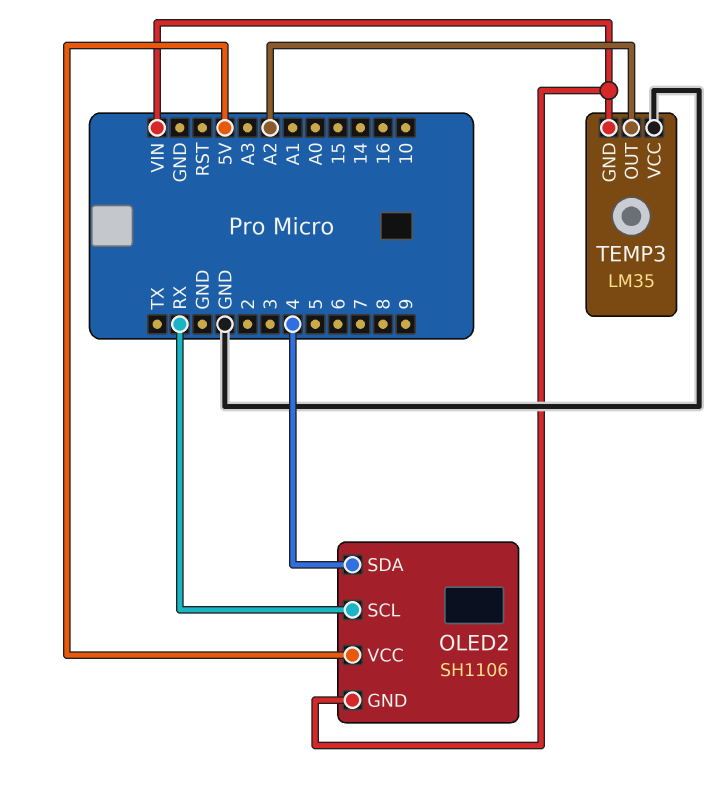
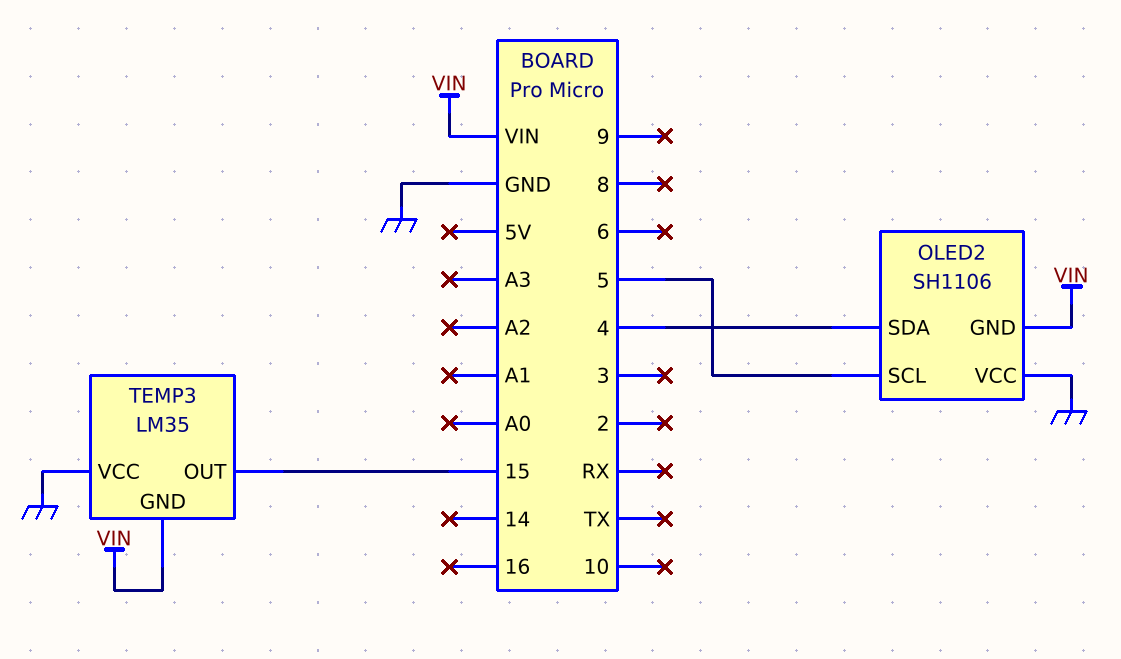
OLED2 pin SCL: RX -> 5
OLED2 pin VCC: 5V -> GND
TEMP3 pin OUT: A2 -> 15

